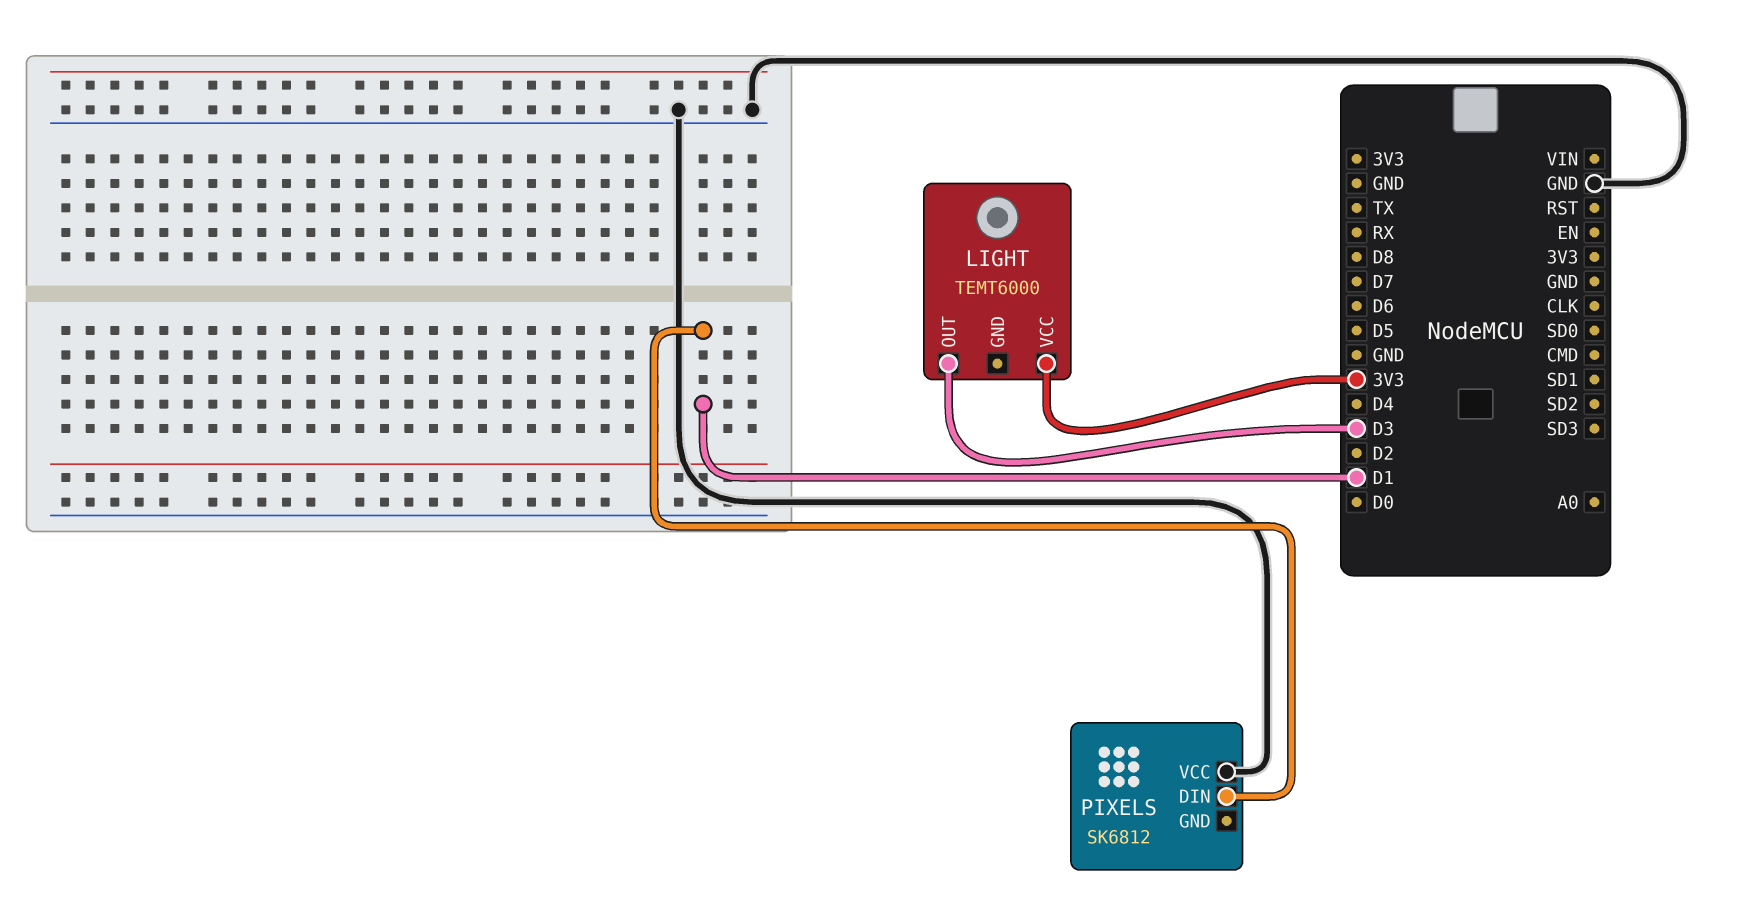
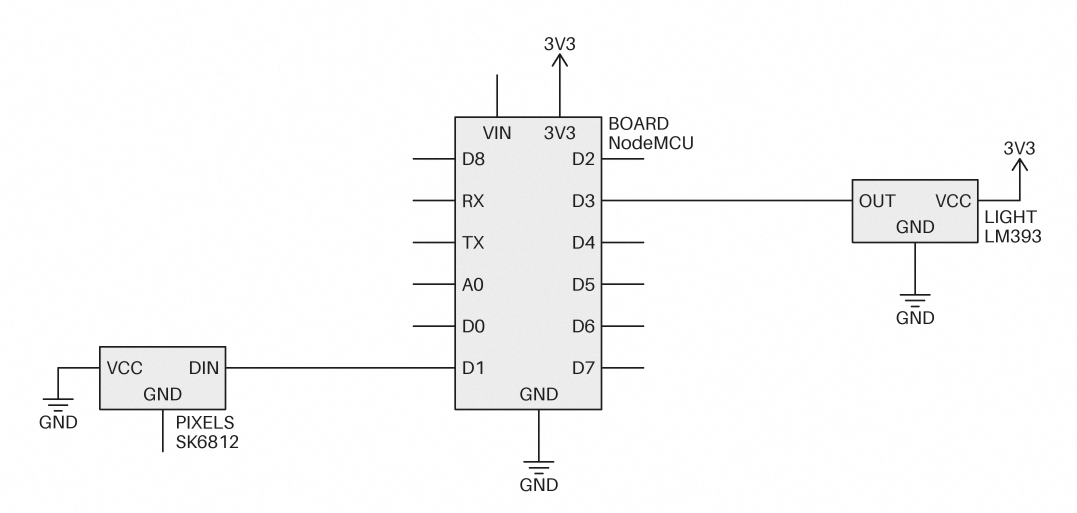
LIGHT: TEMT6000 -> LM393
LIGHT pin GND: none -> GND

